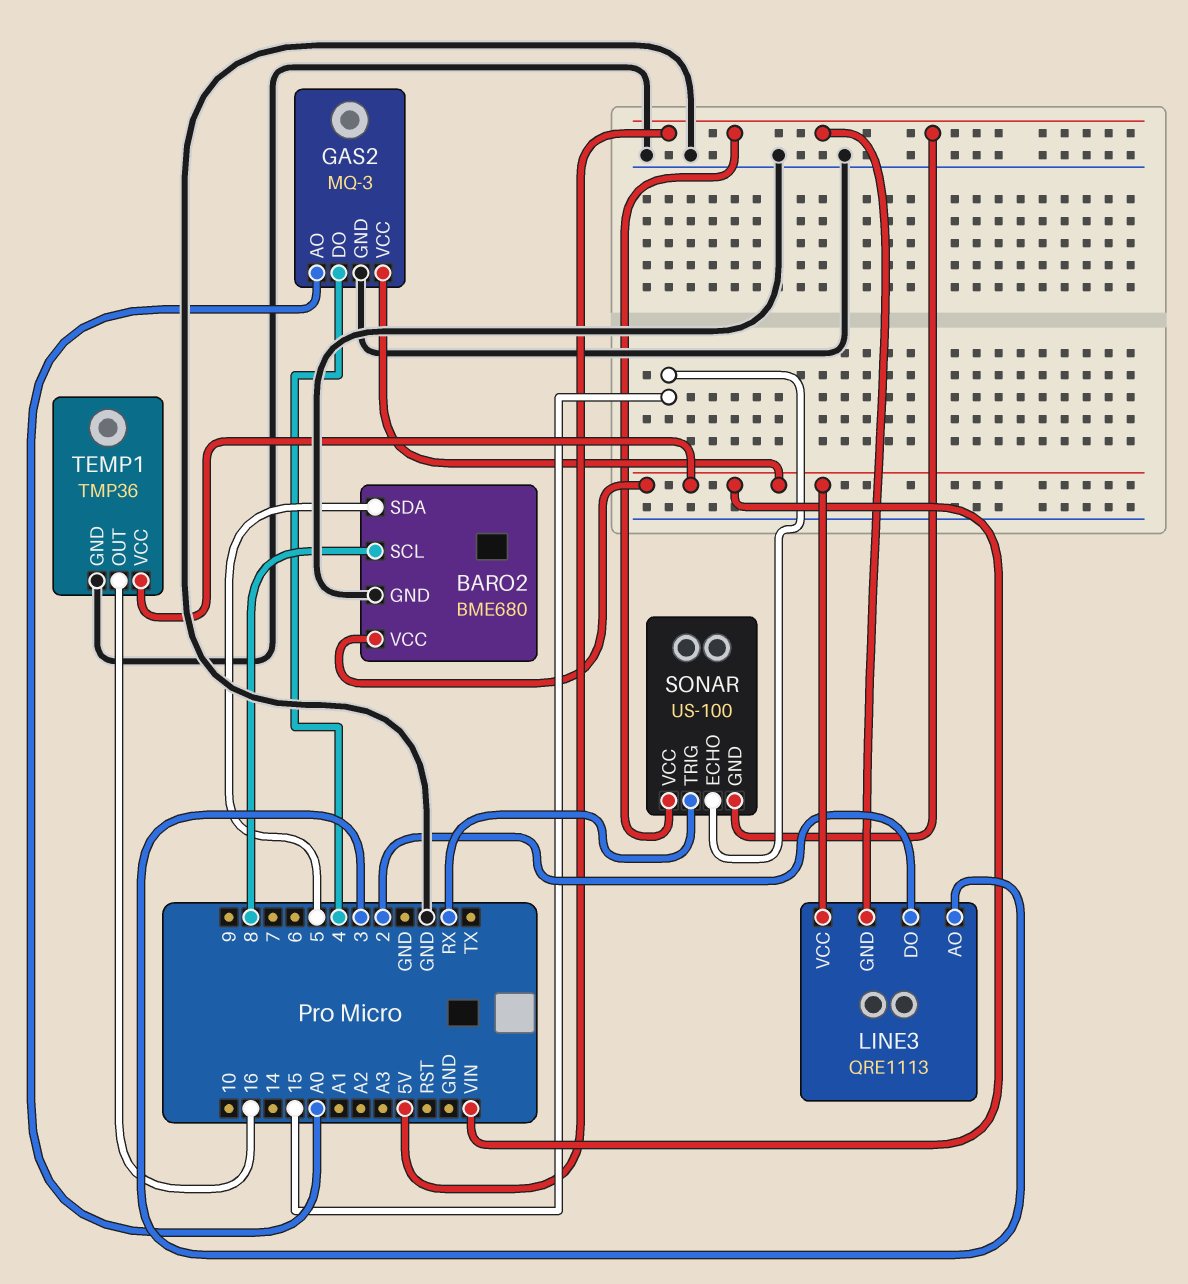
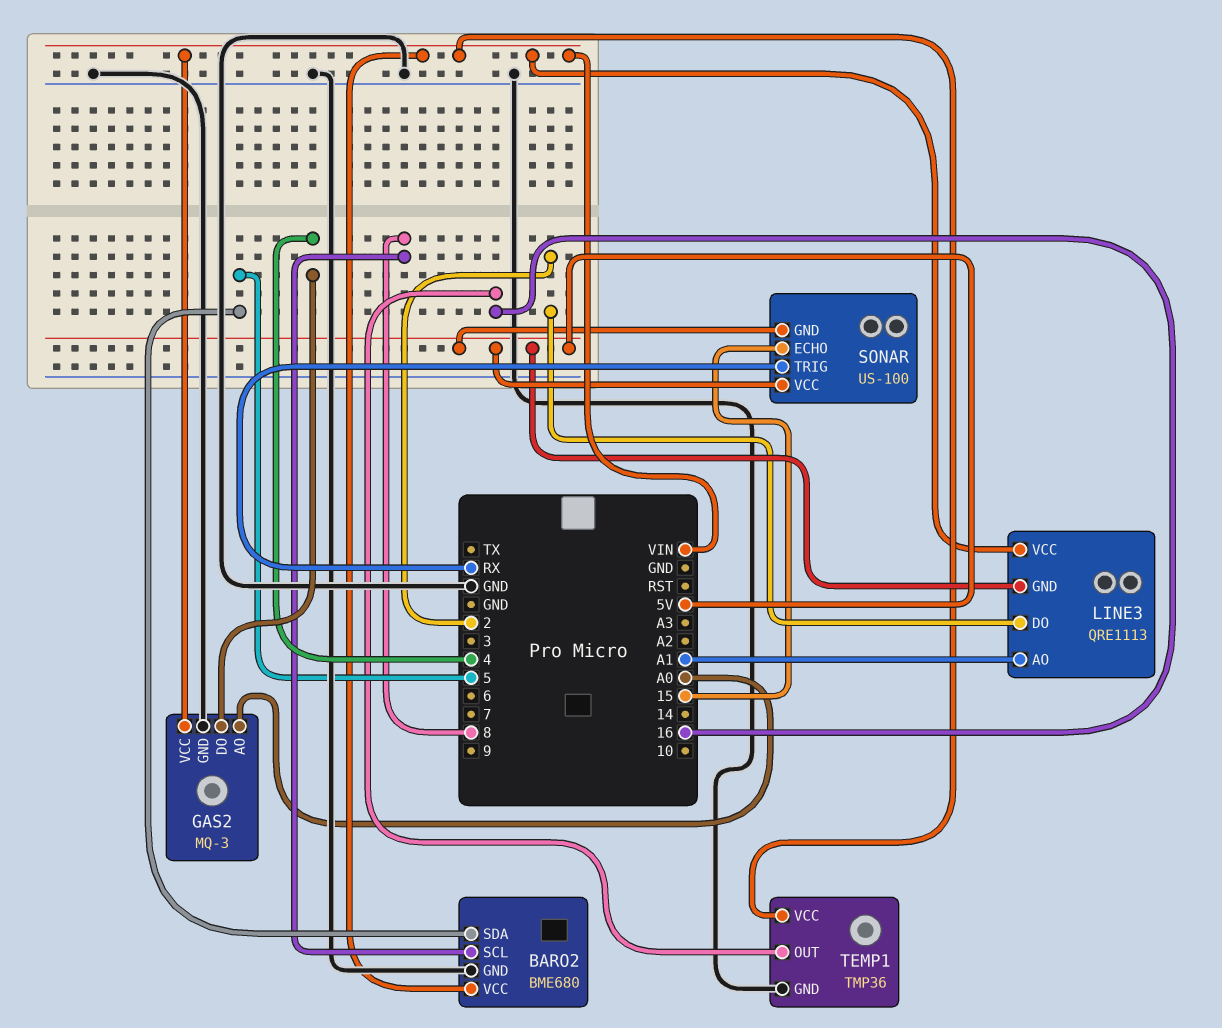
LINE3 pin AO: 3 -> A1

